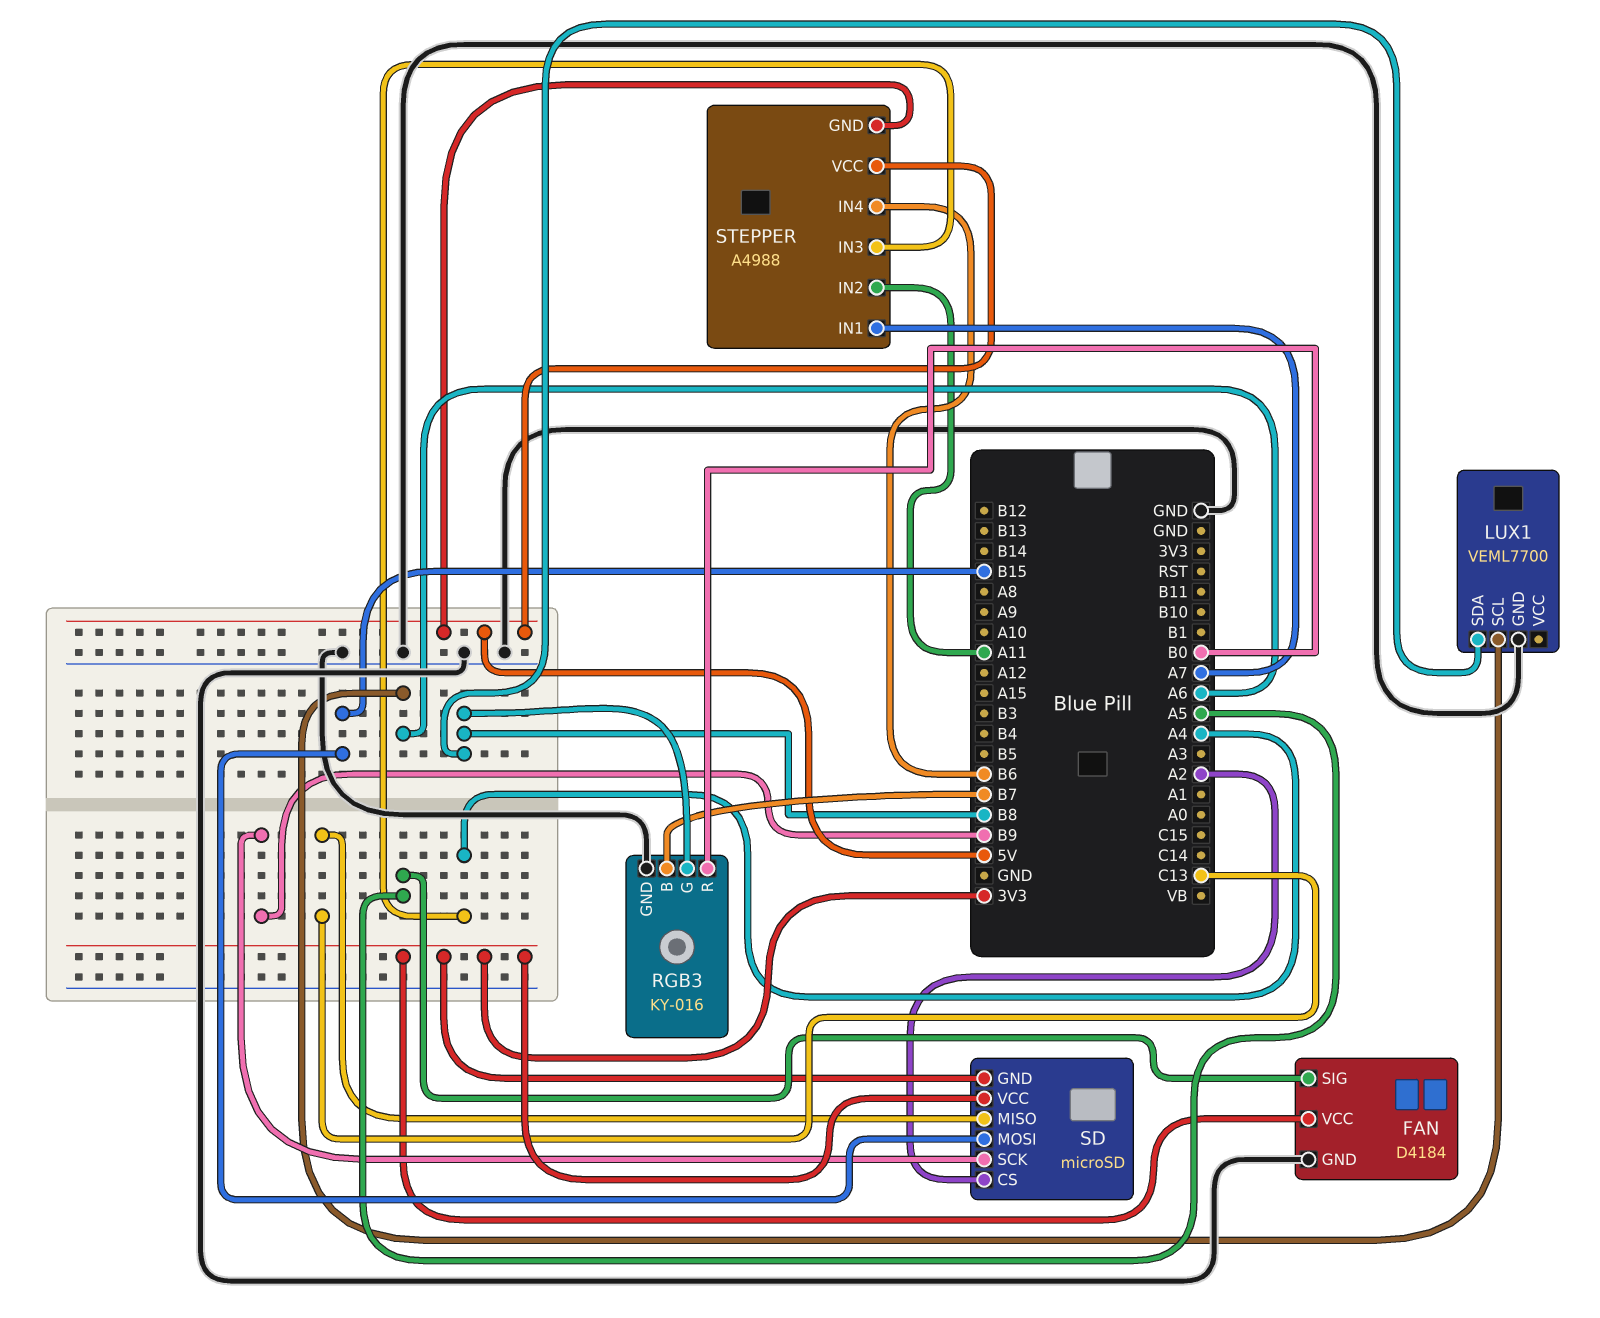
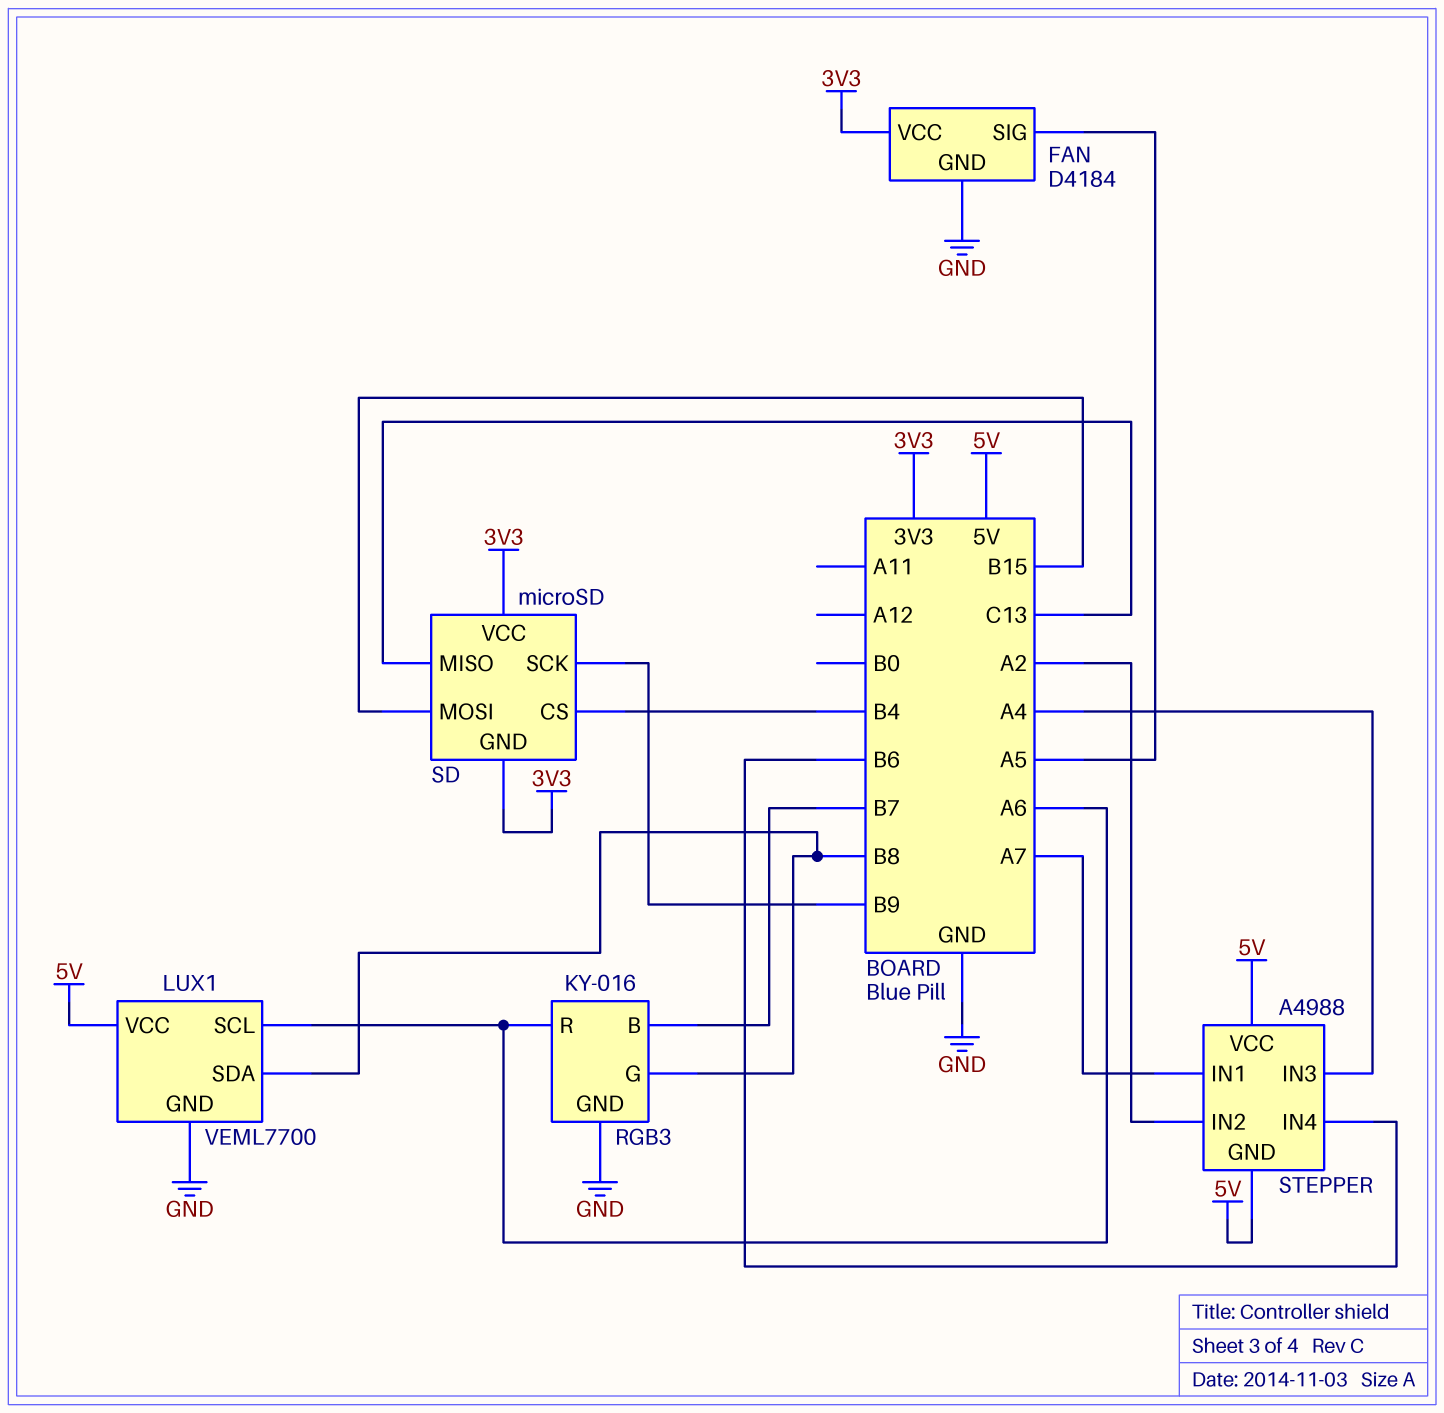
LUX1 pin VCC: none -> 5V
RGB3 pin R: B0 -> A6
SD pin CS: A2 -> B4
STEPPER pin IN2: A11 -> A2

